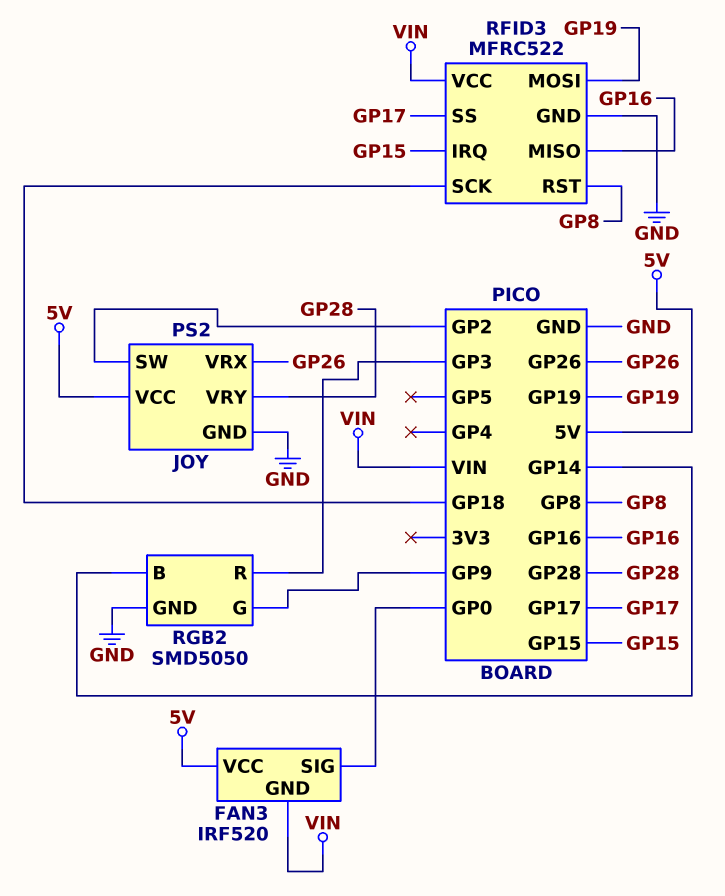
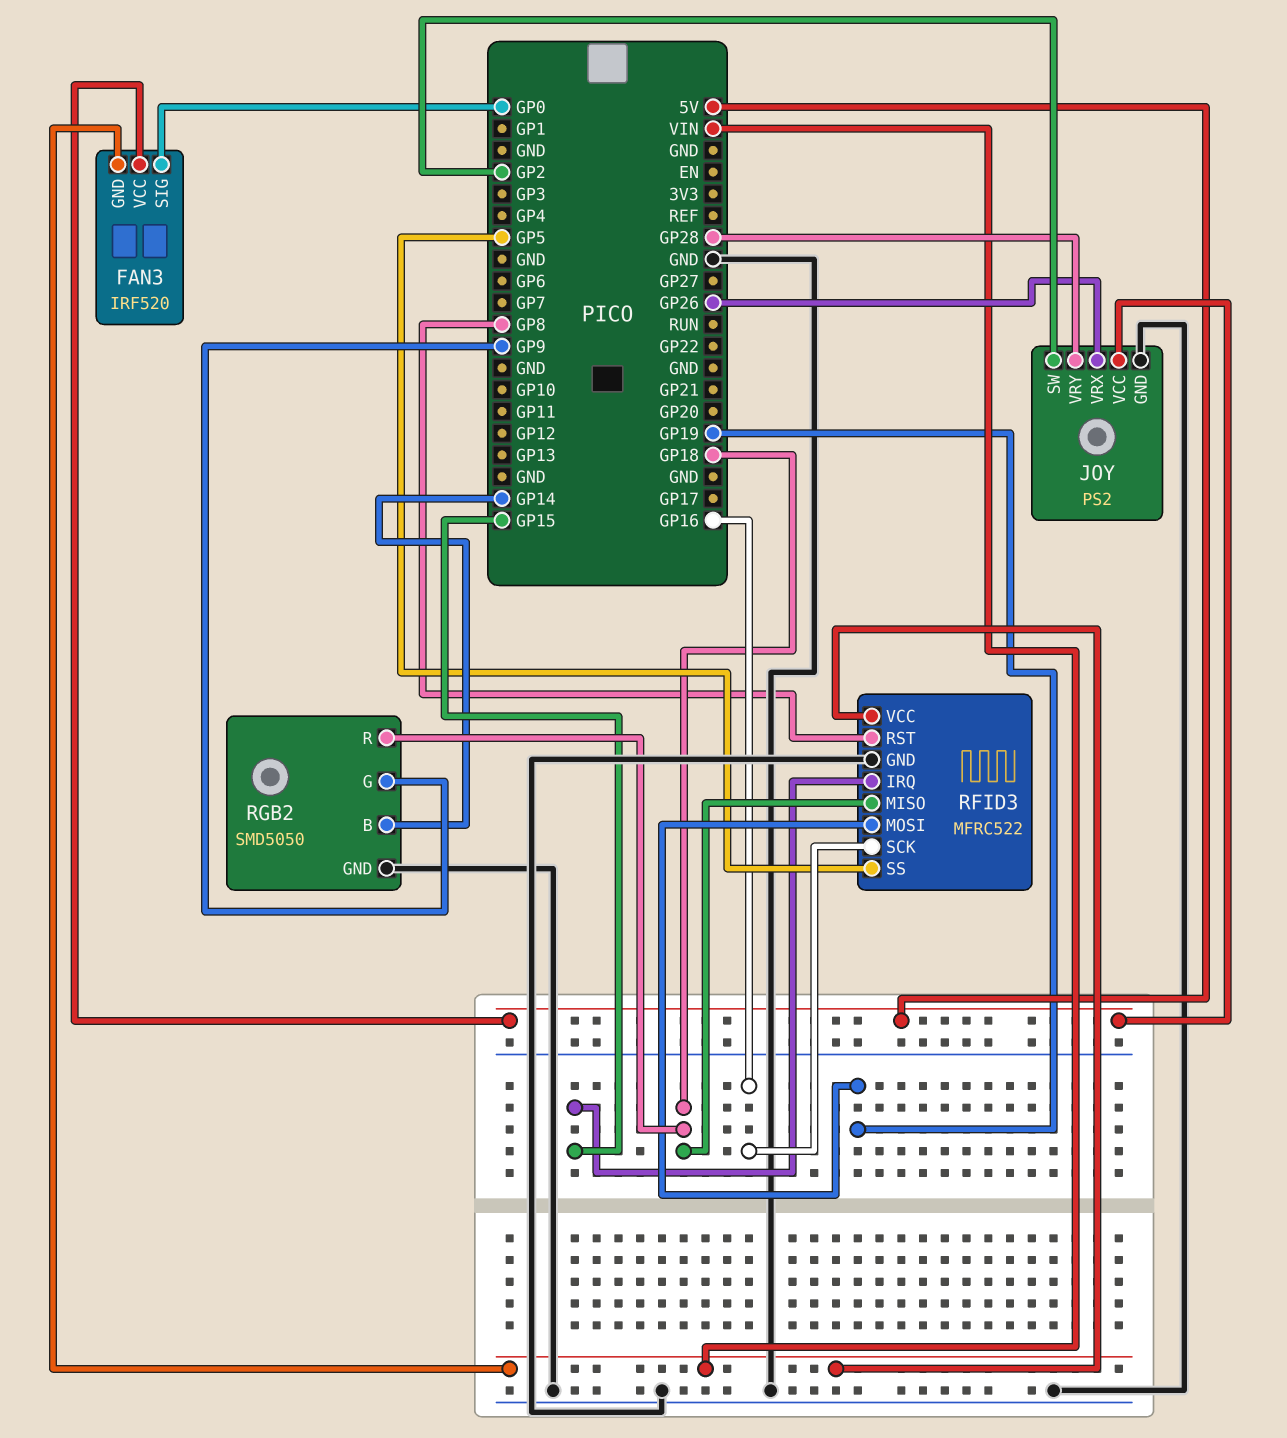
RFID3 pin MISO: GP16 -> GP18
RFID3 pin SCK: GP18 -> GP16
RFID3 pin SS: GP17 -> GP5
RGB2 pin R: GP3 -> GP18

